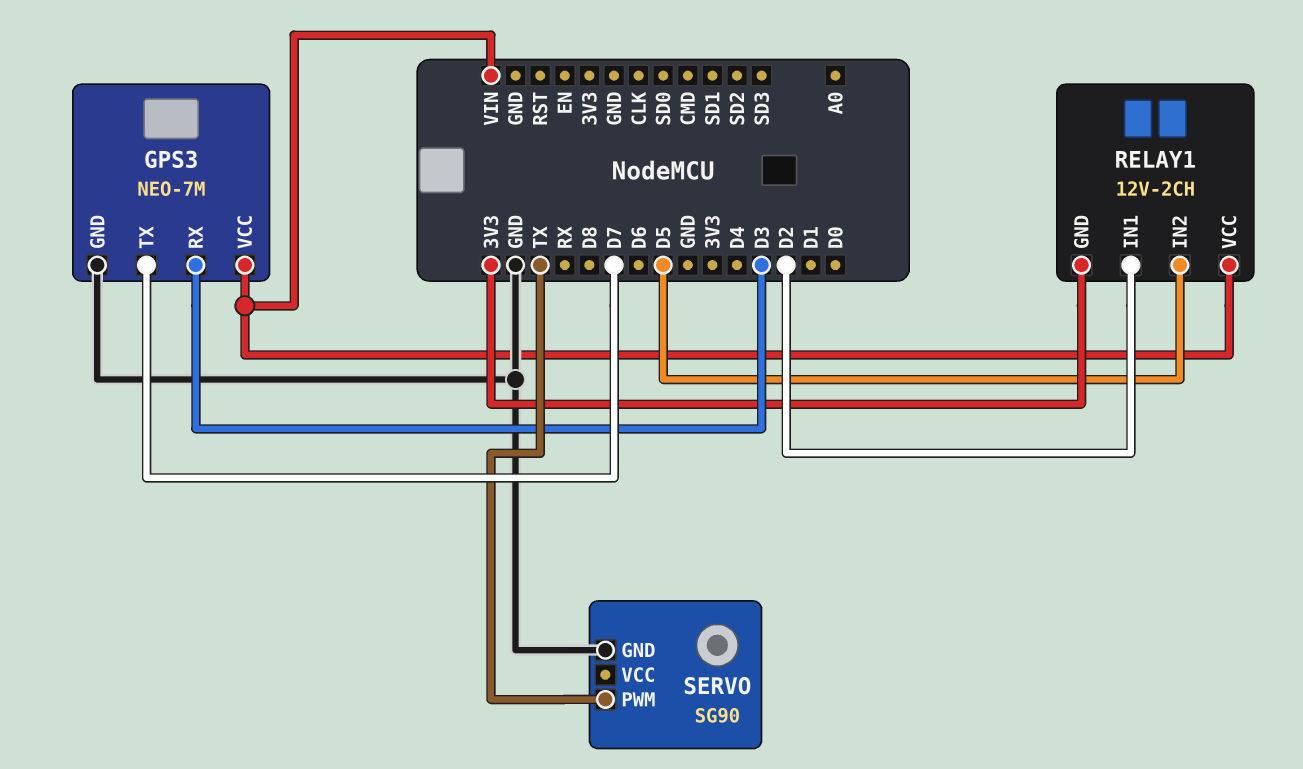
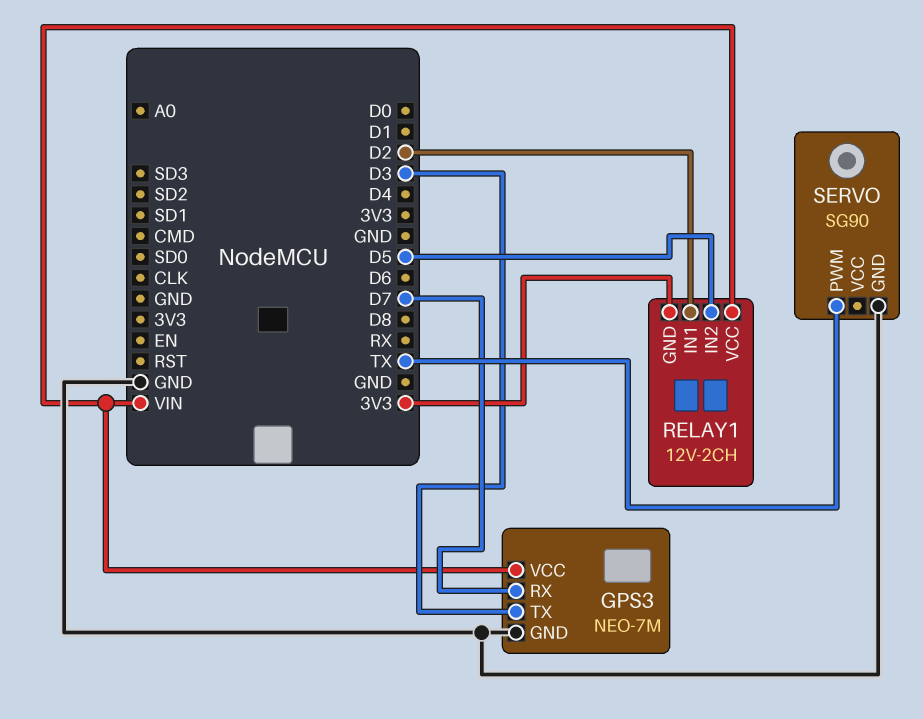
GPS3 pin RX: D3 -> D7
GPS3 pin TX: D7 -> D3

